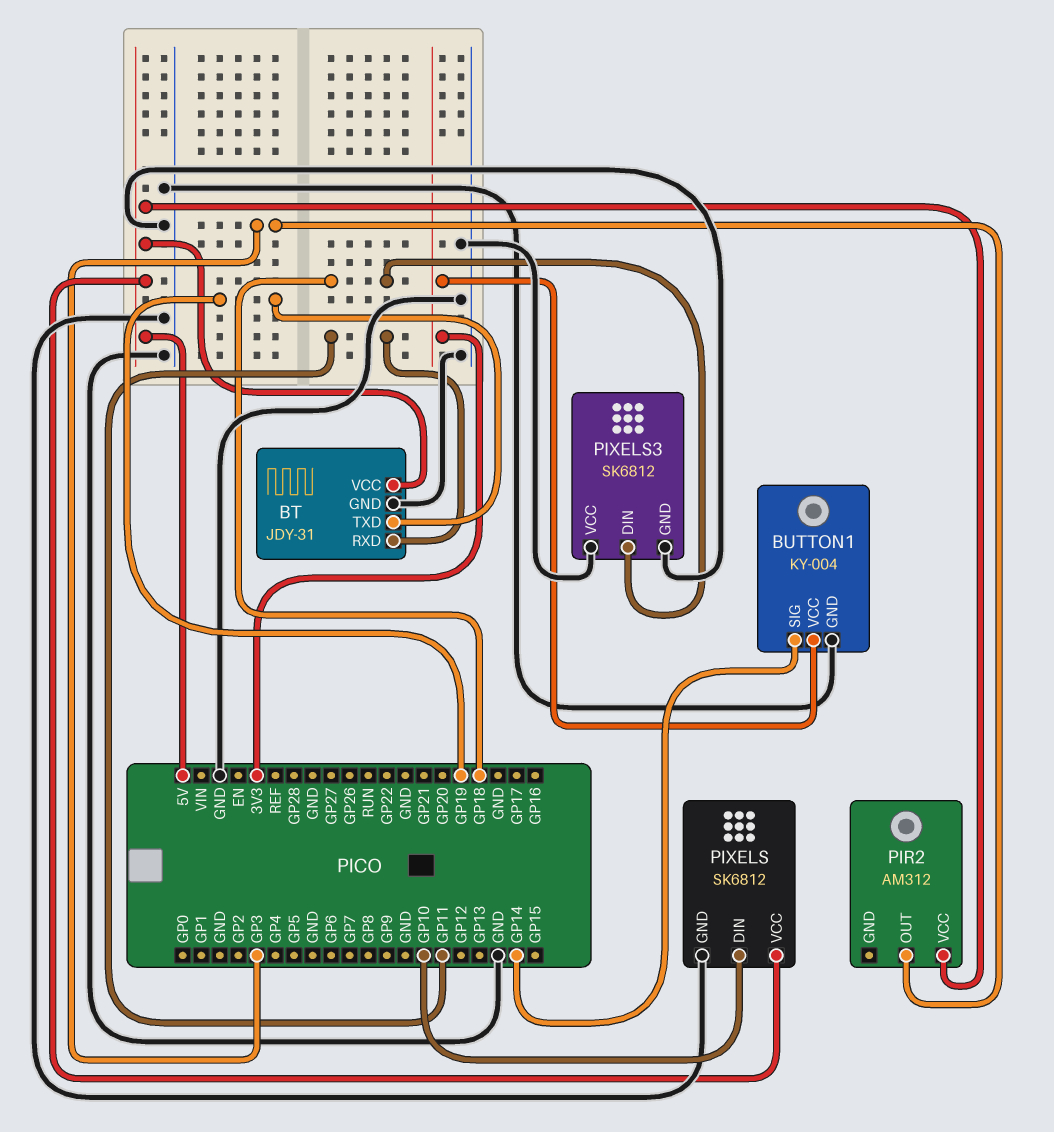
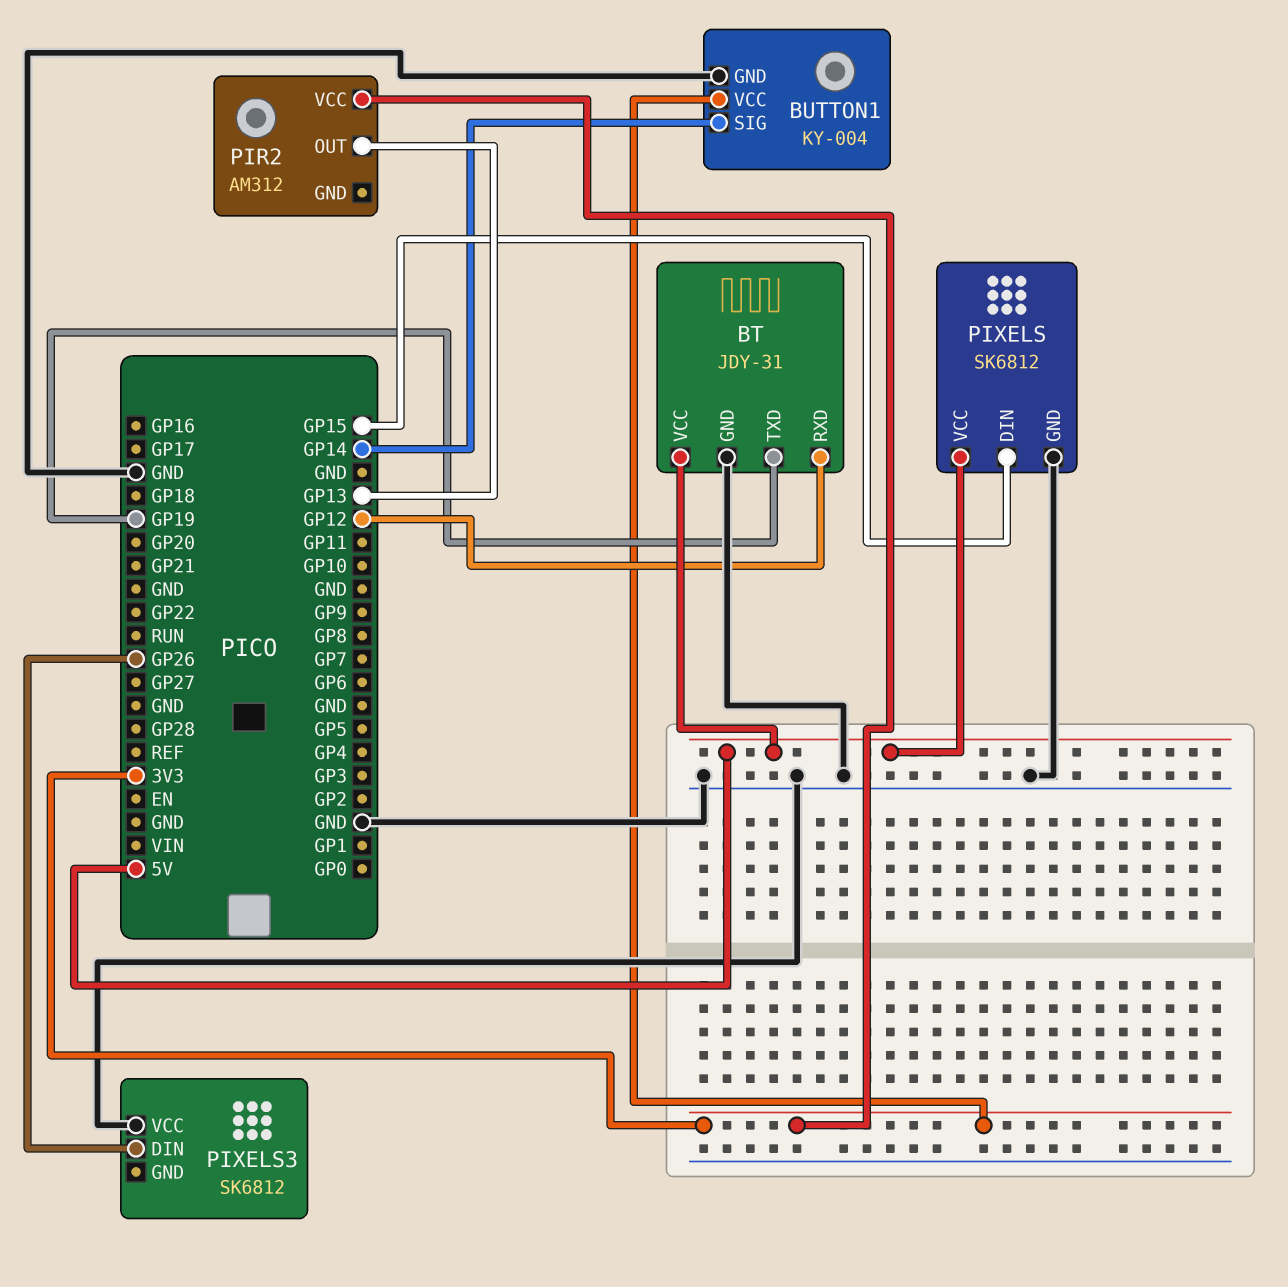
BT pin RXD: GP11 -> GP12
PIR2 pin OUT: GP3 -> GP13
PIR2 pin VCC: 5V -> 3V3
PIXELS pin DIN: GP10 -> GP15
PIXELS3 pin DIN: GP18 -> GP26
PIXELS3 pin GND: GND -> none

